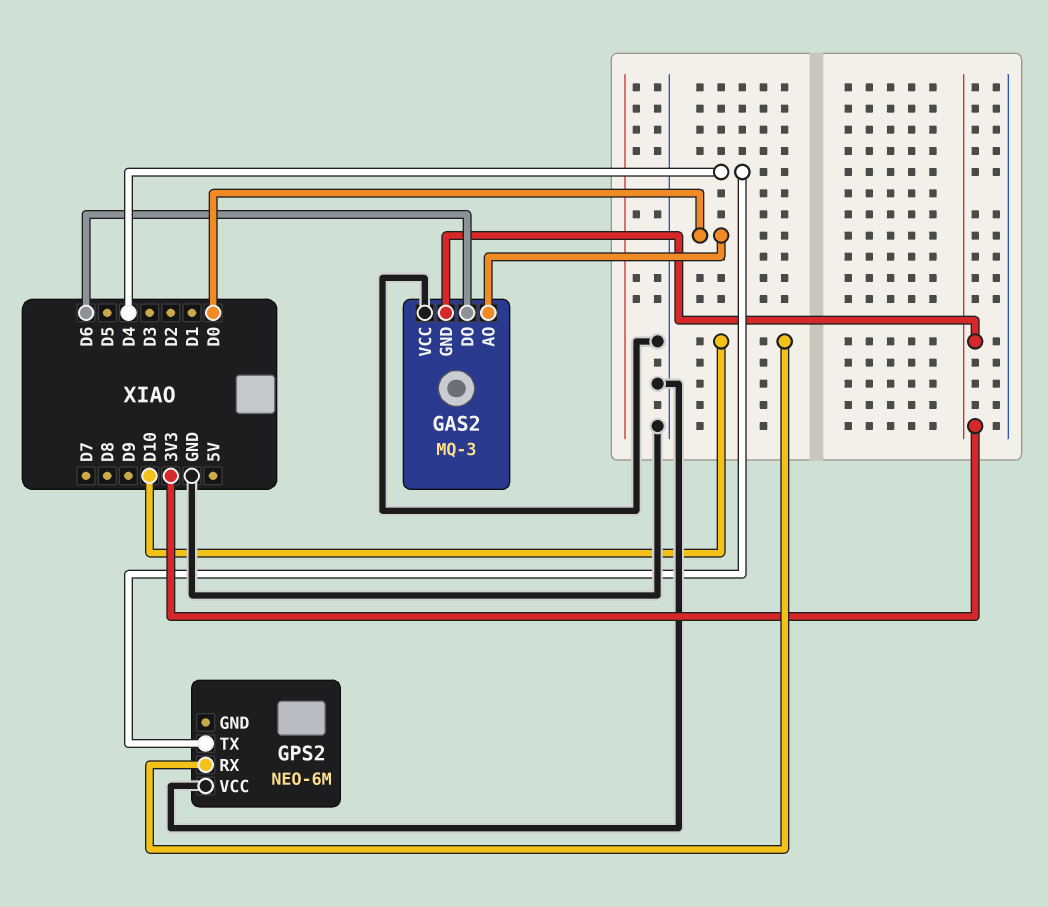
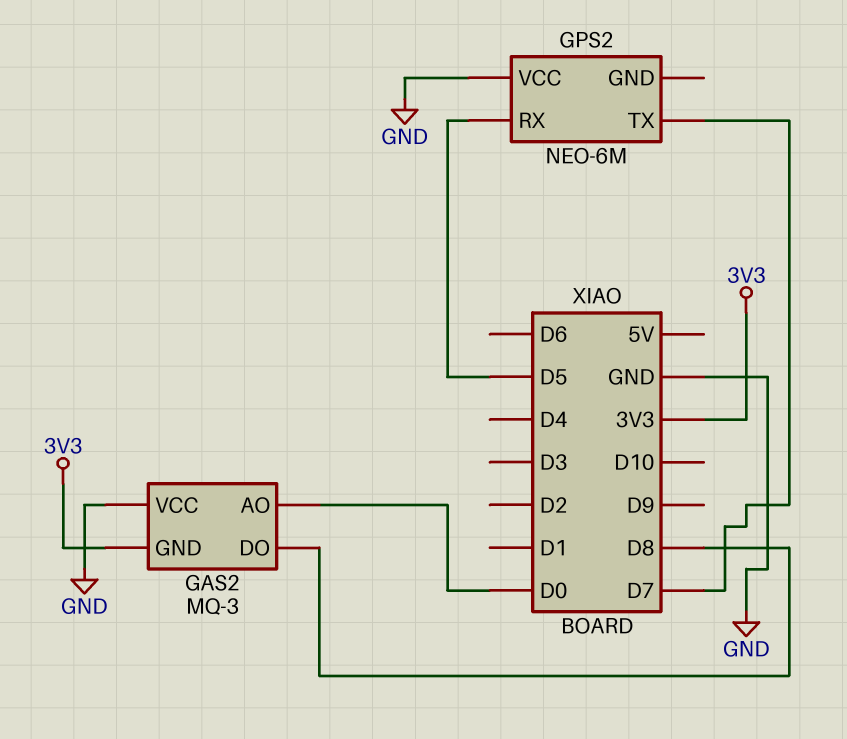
GAS2 pin DO: D6 -> D8
GPS2 pin RX: D10 -> D5
GPS2 pin TX: D4 -> D7

